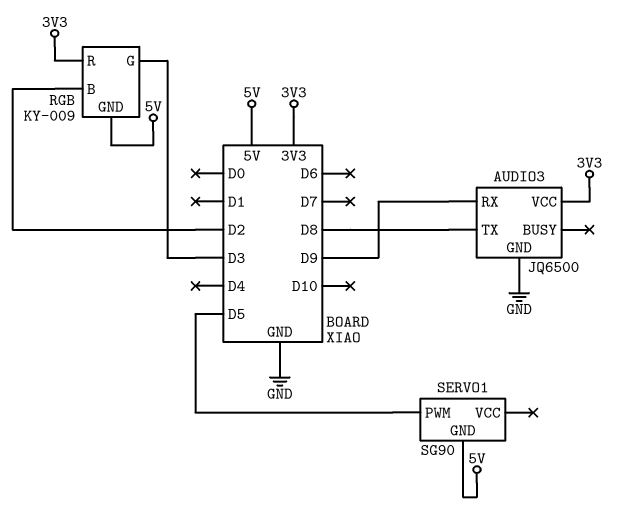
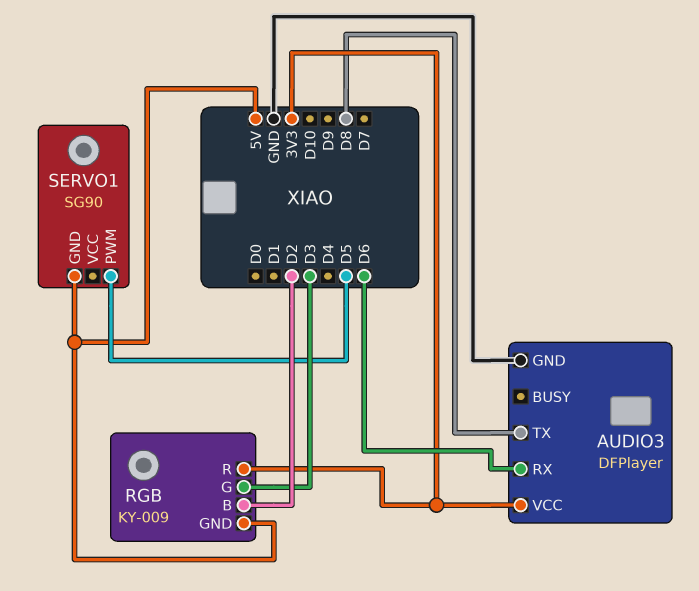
AUDIO3: JQ6500 -> DFPlayer
AUDIO3 pin RX: D9 -> D6

